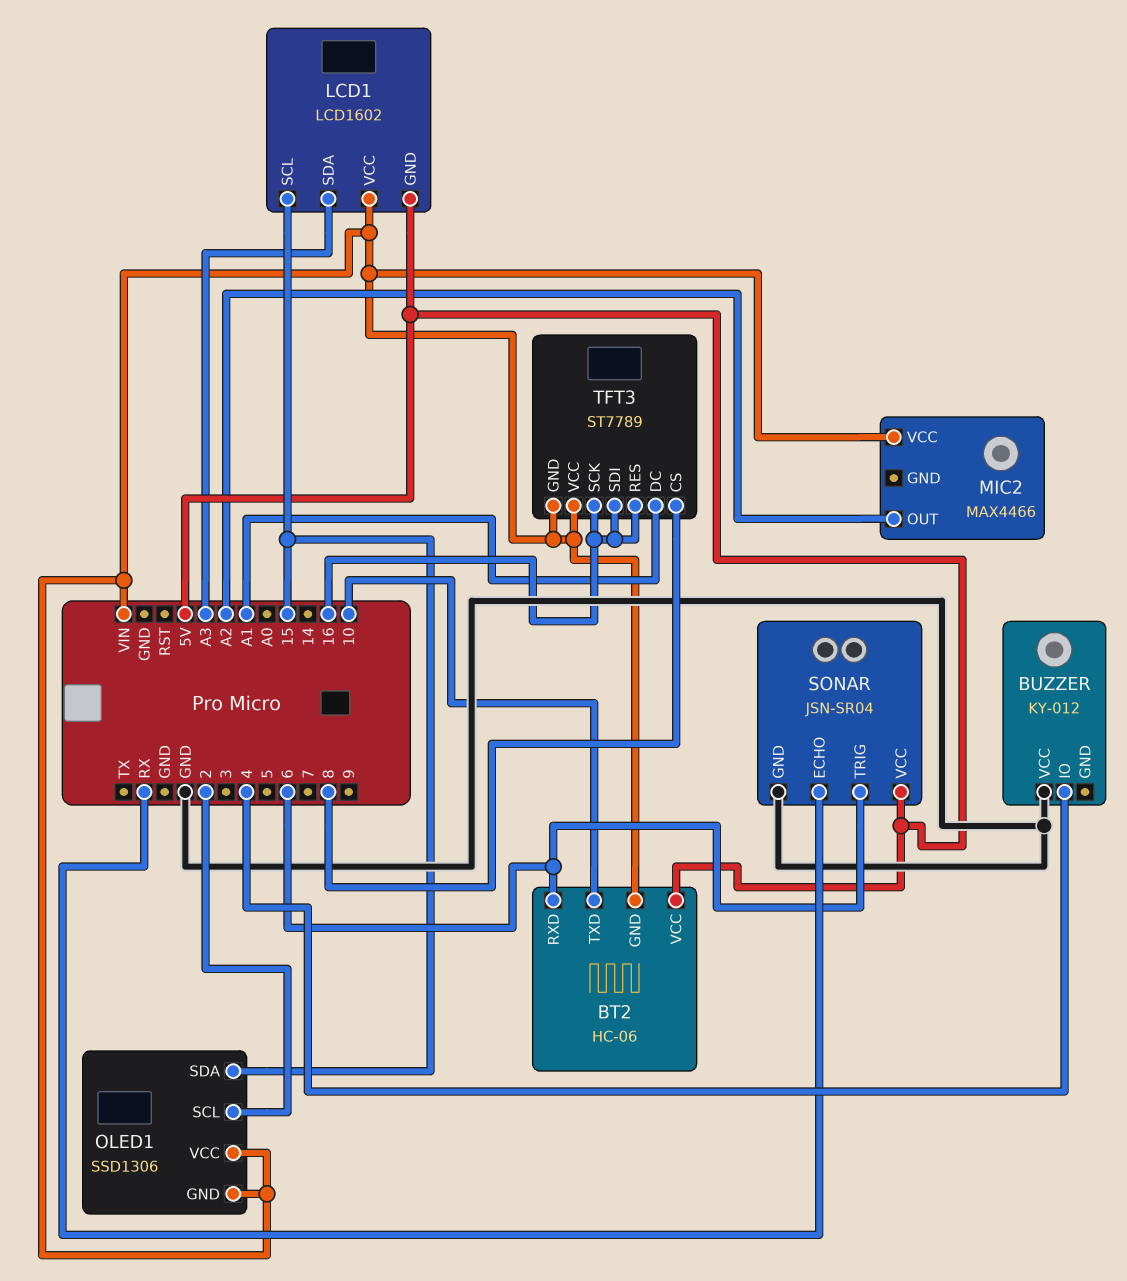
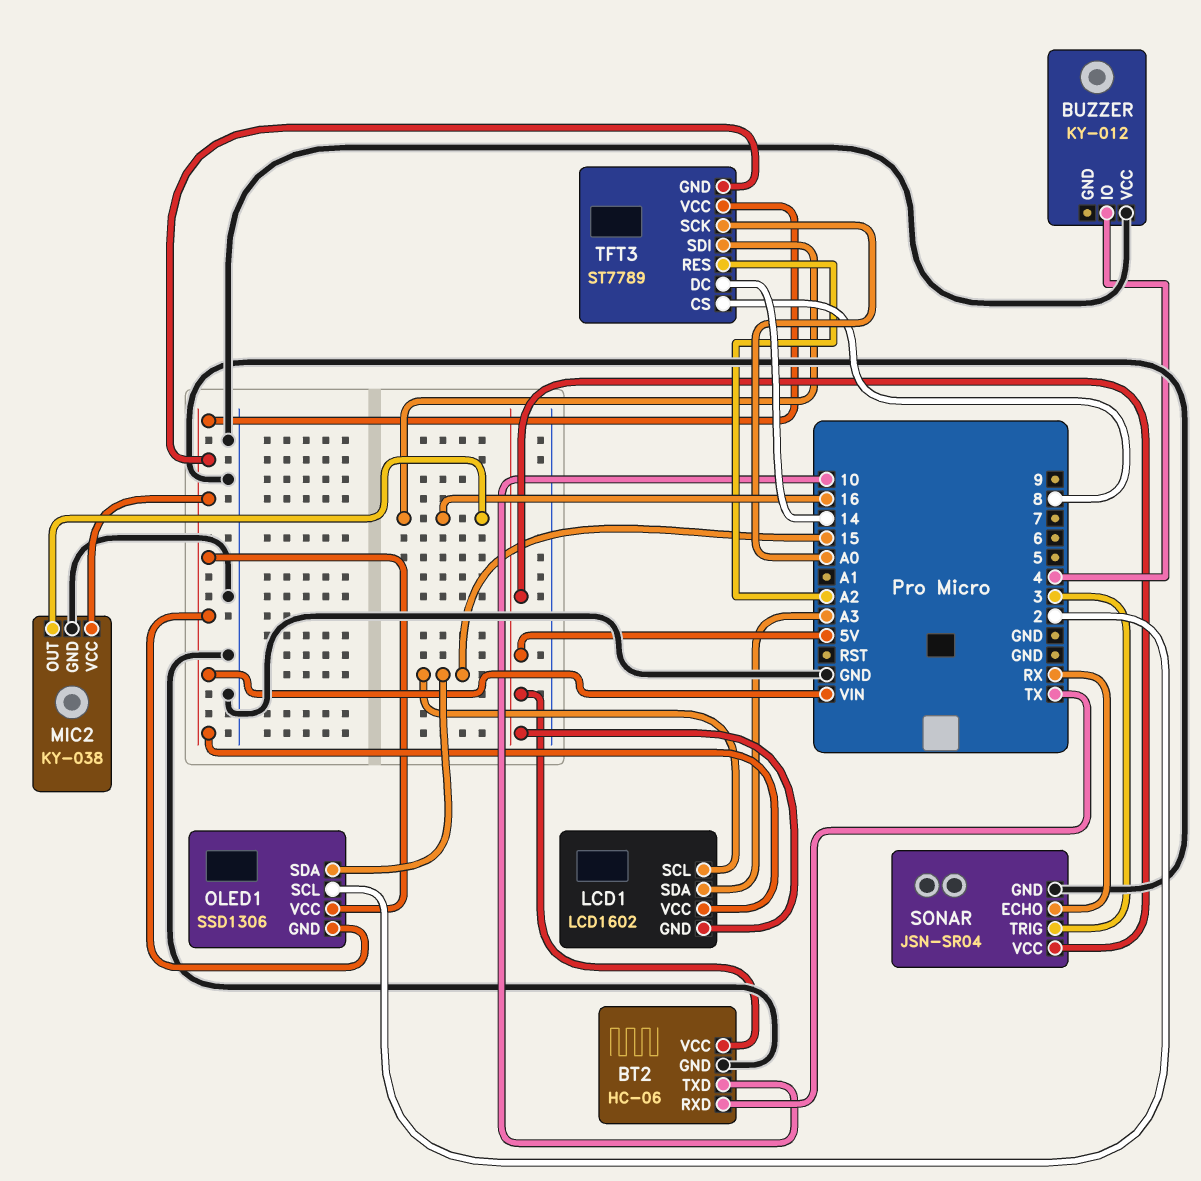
BT2 pin GND: VIN -> GND
BT2 pin RXD: 6 -> TX
MIC2: MAX4466 -> KY-038
MIC2 pin GND: none -> GND
MIC2 pin OUT: A2 -> 16
SONAR pin TRIG: 6 -> 3
TFT3 pin DC: A1 -> 14
TFT3 pin RES: 16 -> A2
TFT3 pin SCK: 16 -> A0

